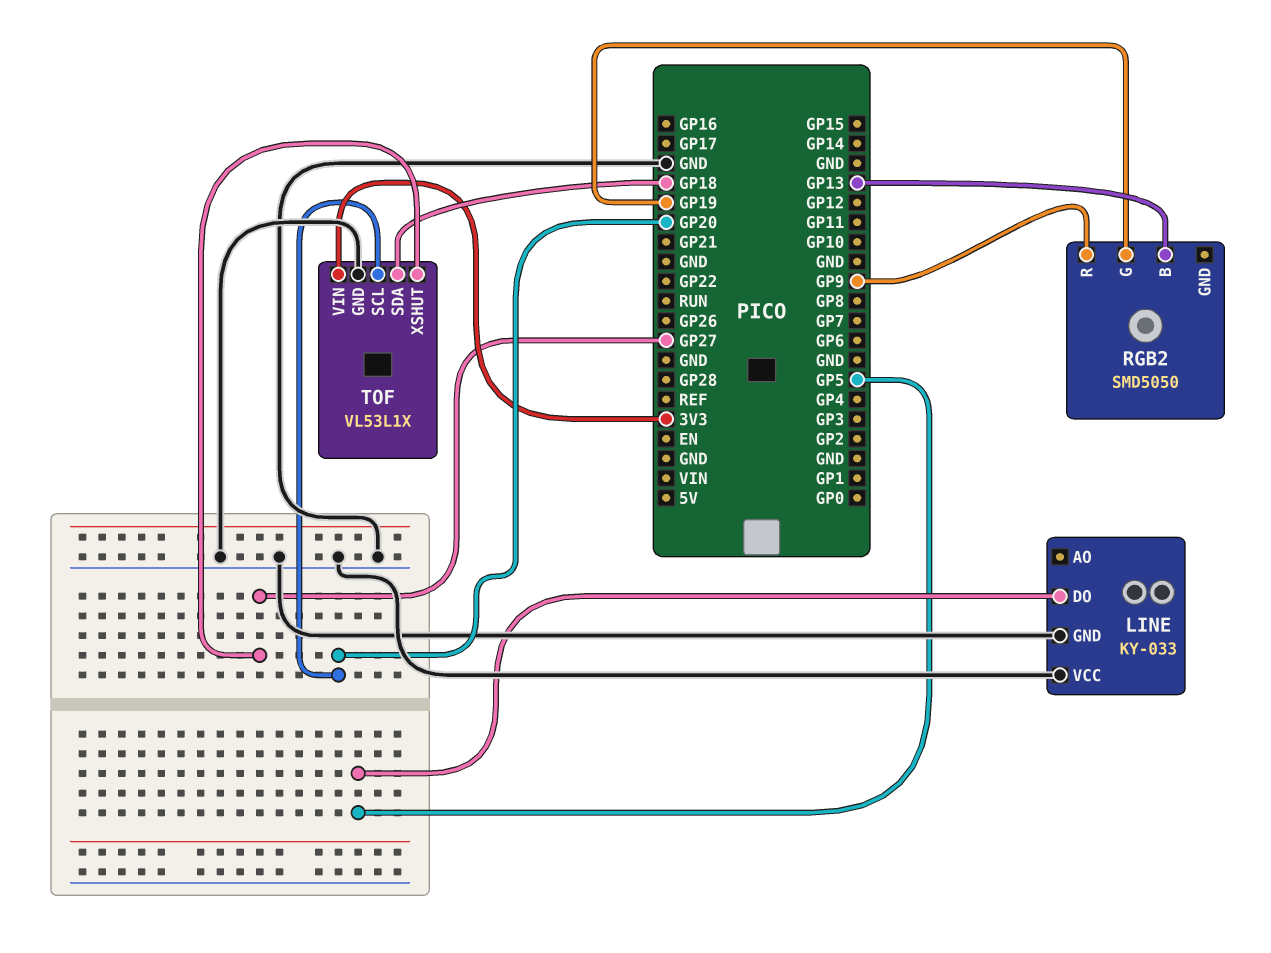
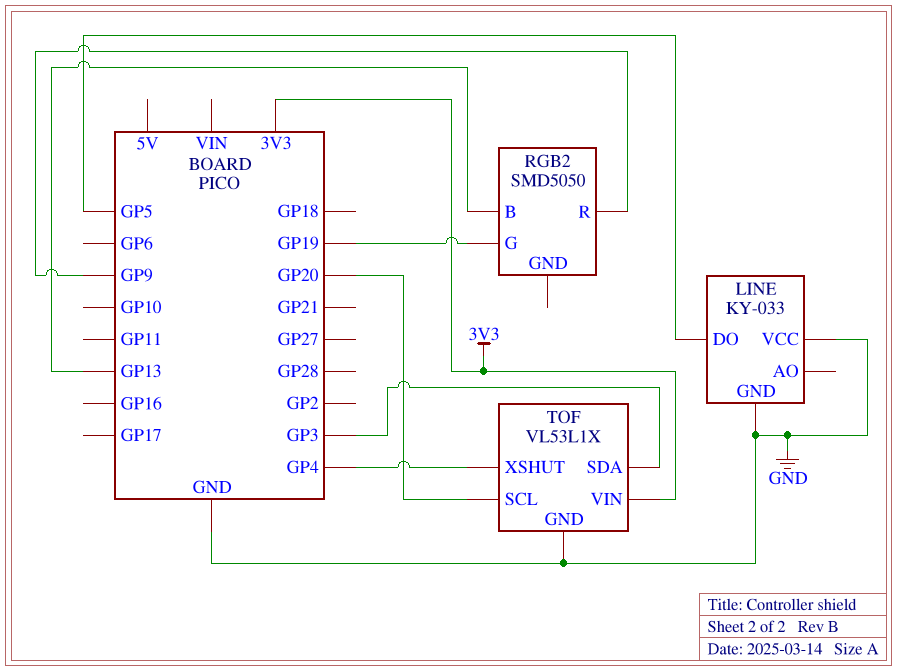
TOF pin SDA: GP18 -> GP3
TOF pin XSHUT: GP27 -> GP4

